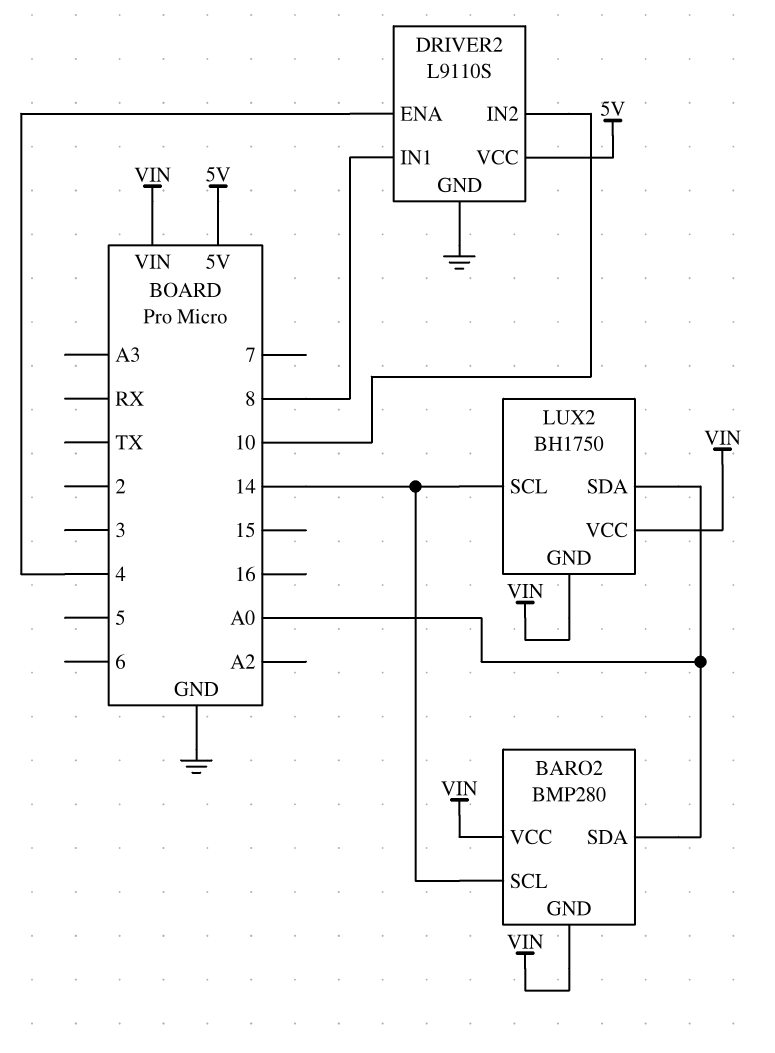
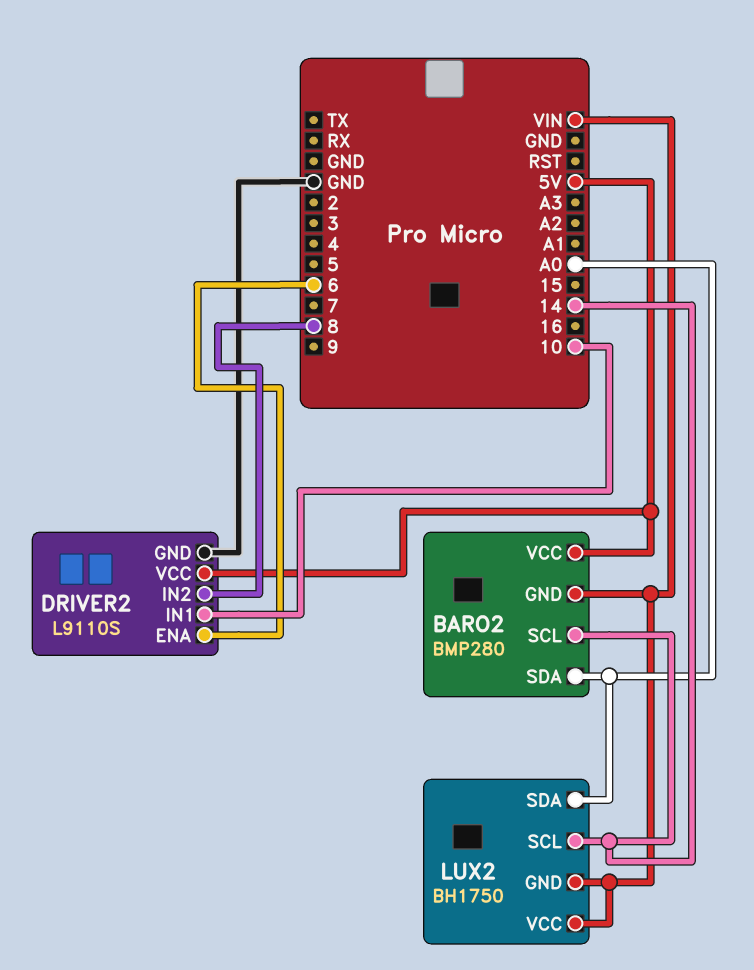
BARO2 pin VCC: VIN -> 5V
DRIVER2 pin ENA: 4 -> 6
DRIVER2 pin IN1: 8 -> 10
DRIVER2 pin IN2: 10 -> 8

